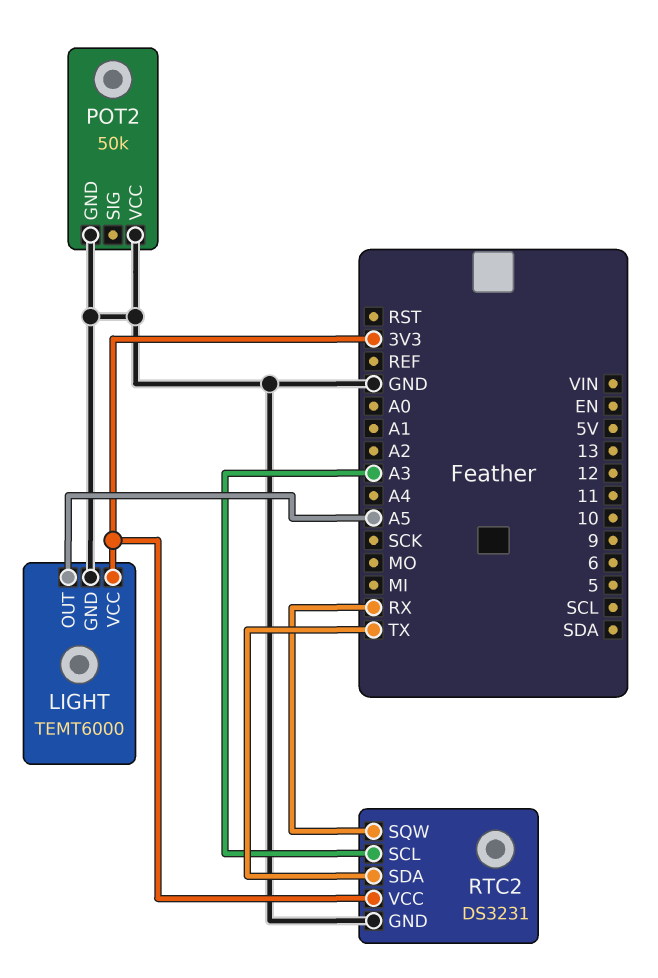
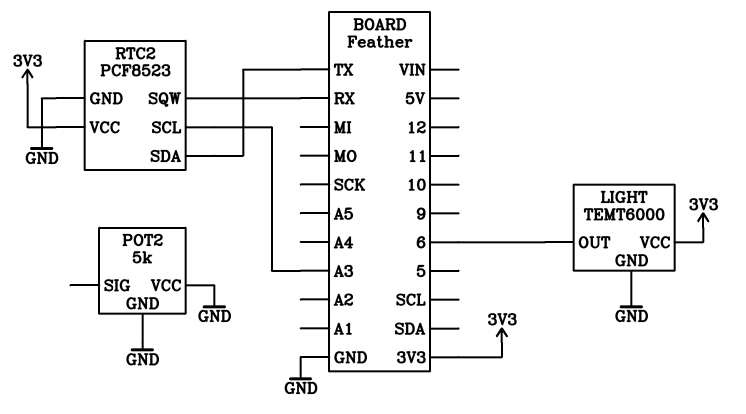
LIGHT pin OUT: A5 -> 6
POT2: 50k -> 5k
RTC2: DS3231 -> PCF8523

